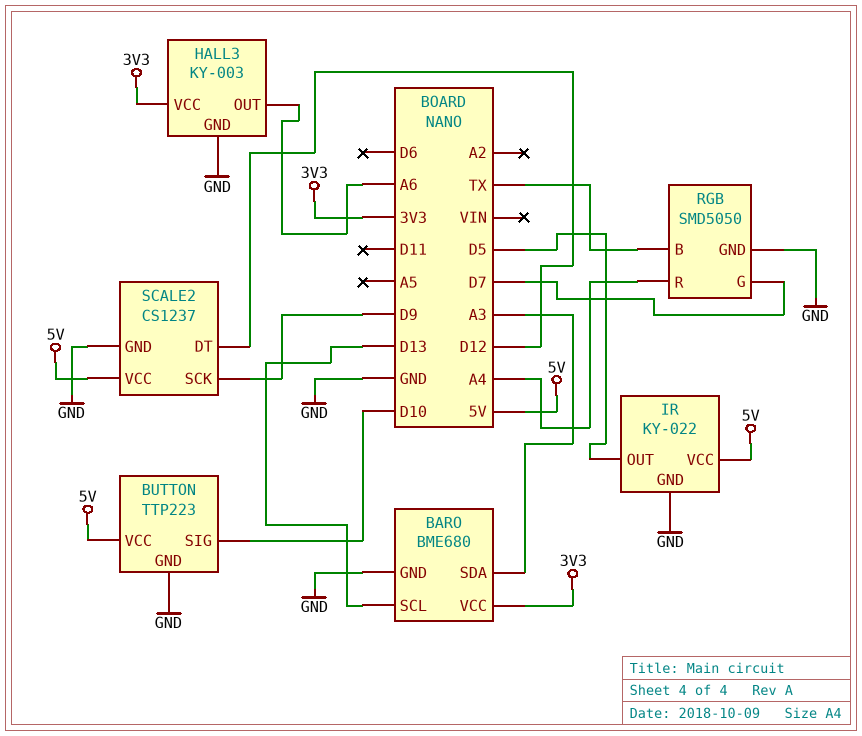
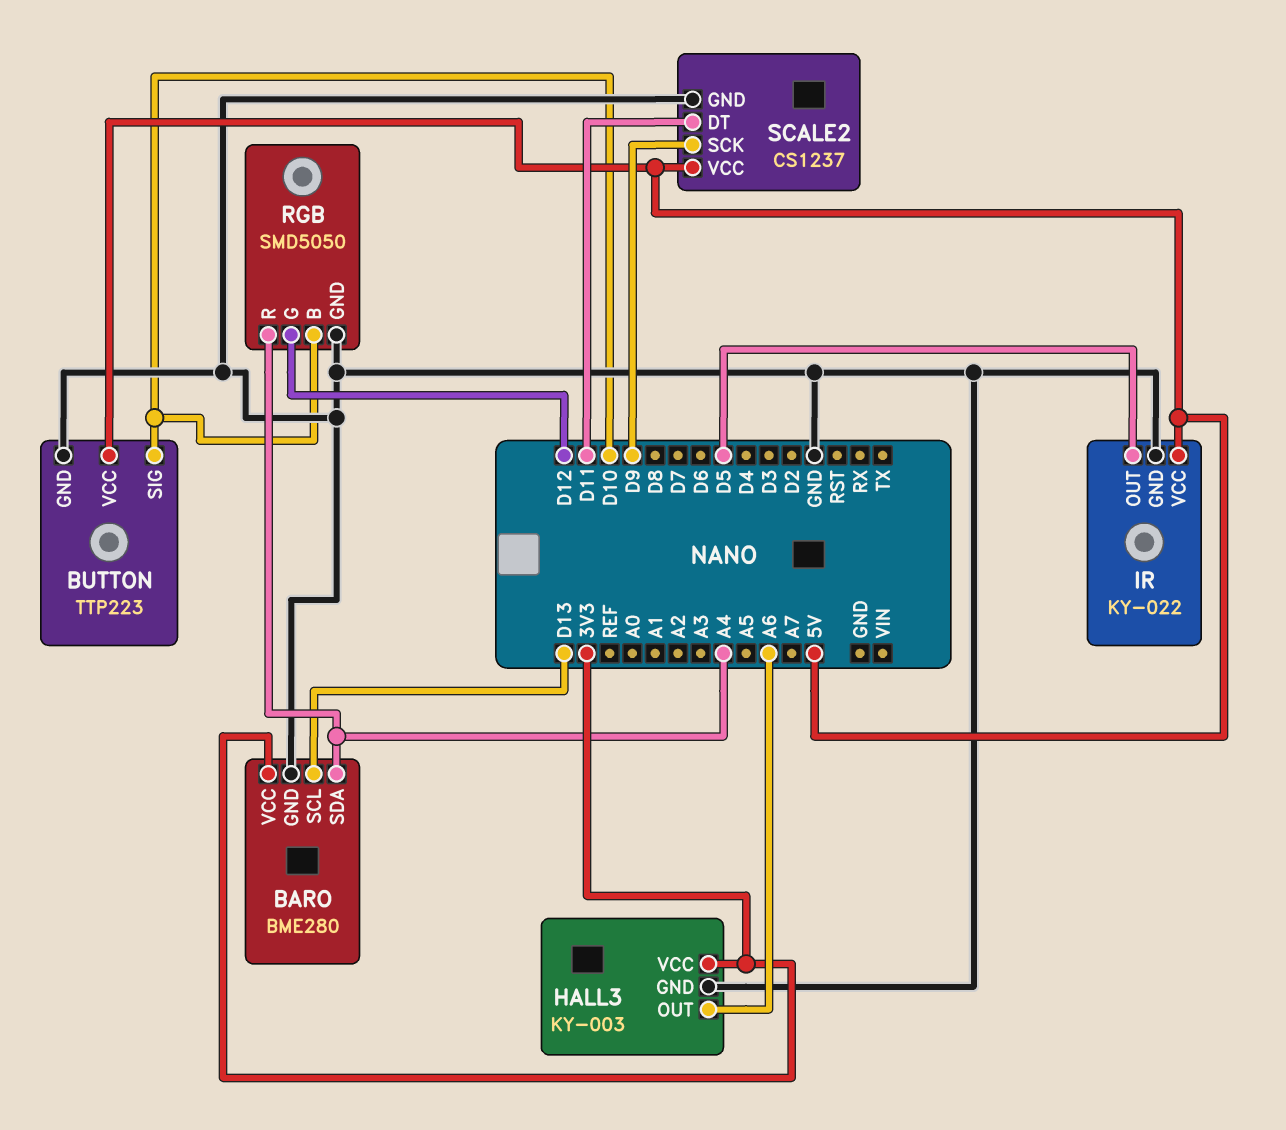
BARO: BME680 -> BME280
BARO pin SDA: A3 -> A4
RGB pin B: TX -> D10
RGB pin G: D7 -> D12
SCALE2 pin DT: D12 -> D11

